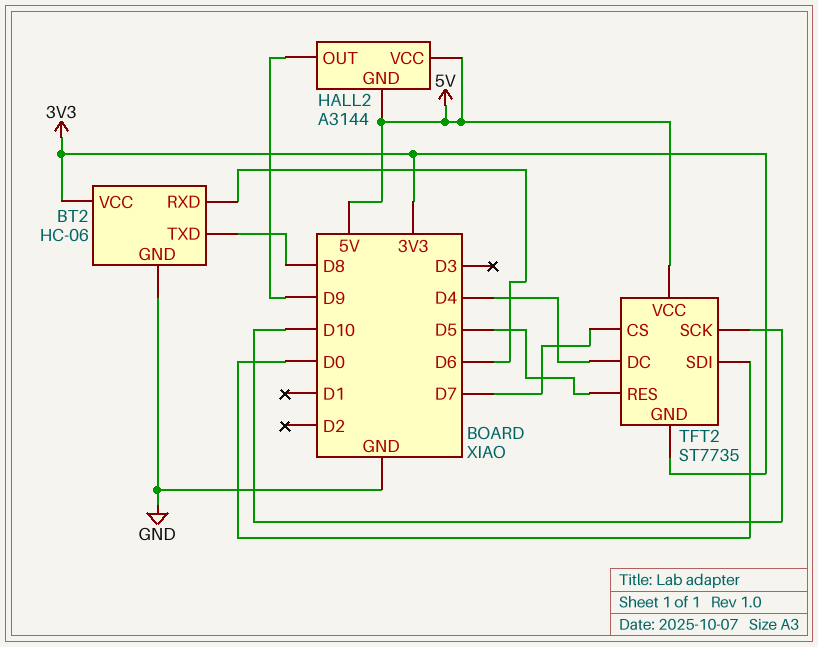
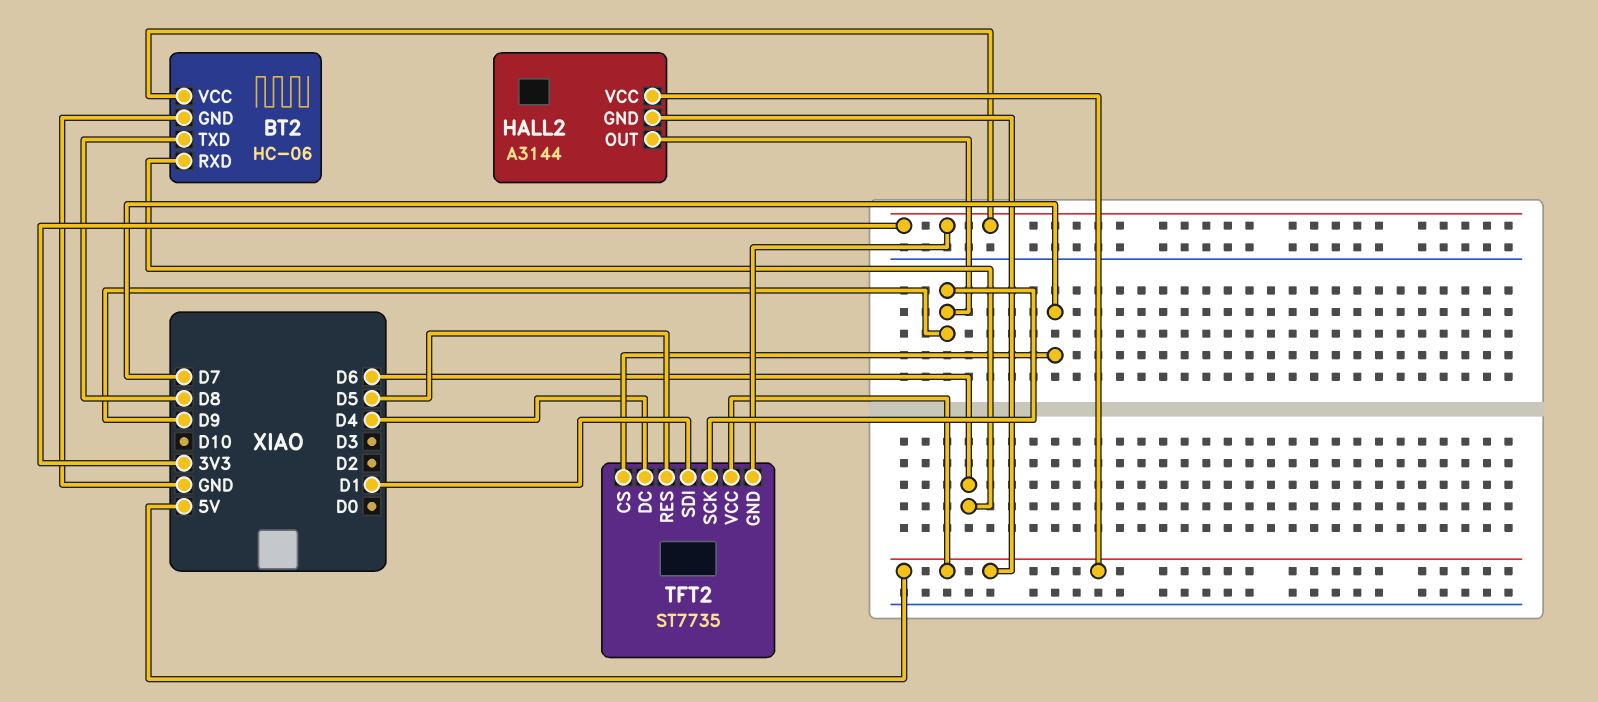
TFT2 pin SCK: D10 -> D9
TFT2 pin SDI: D0 -> D1

